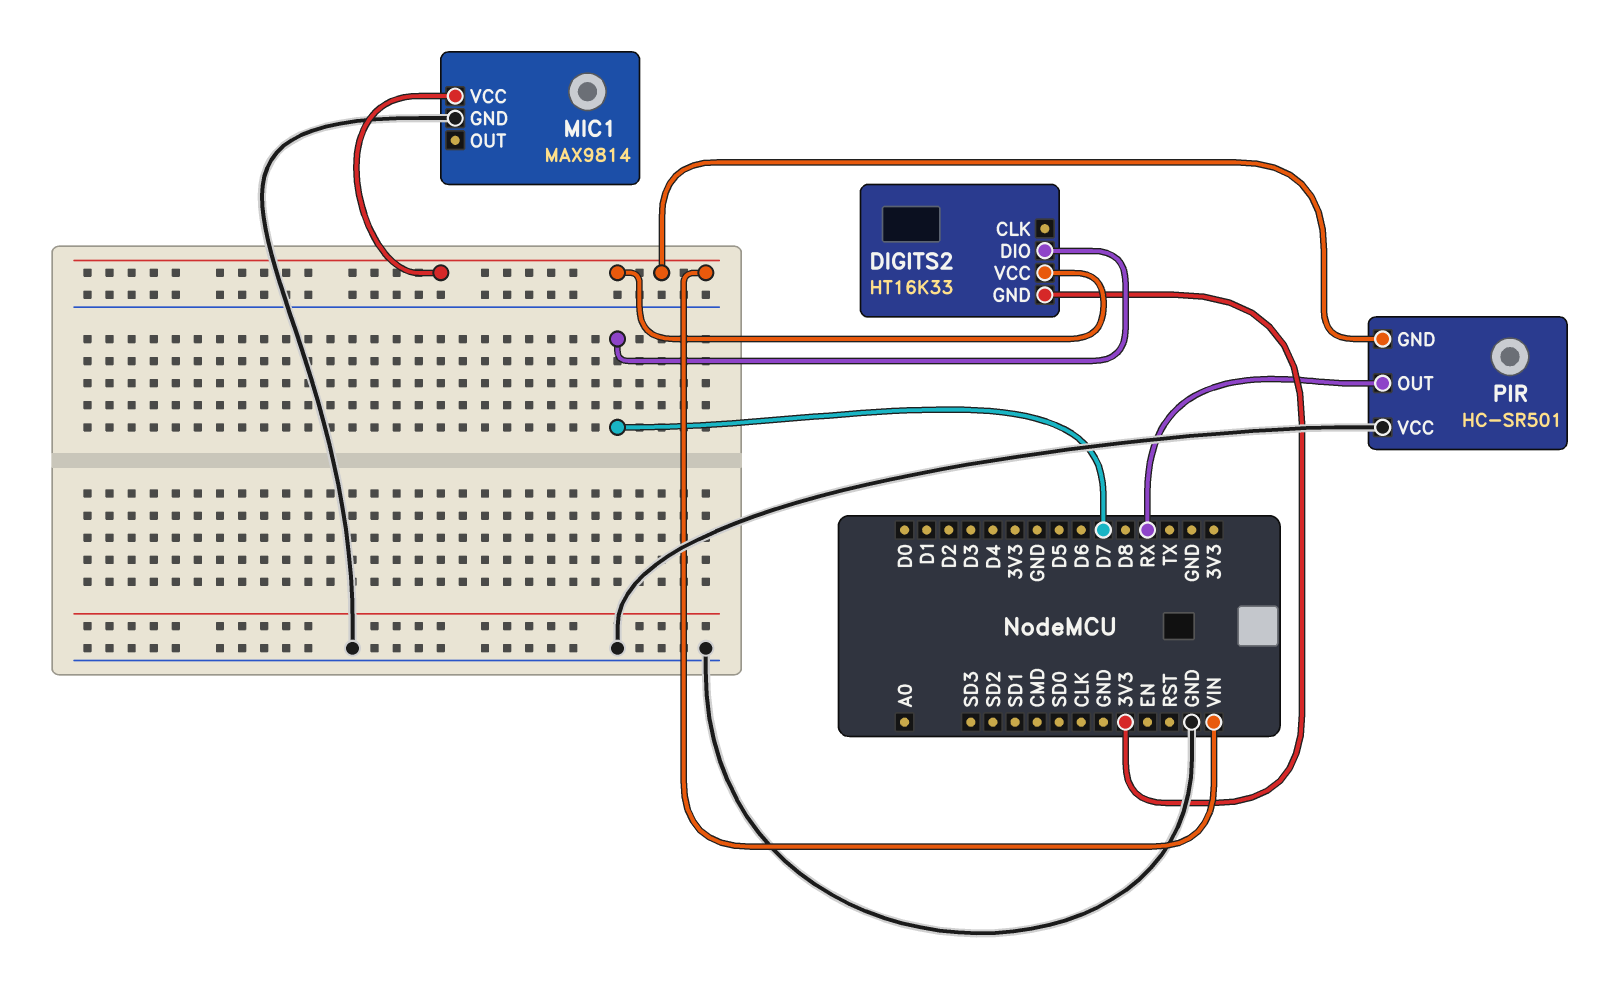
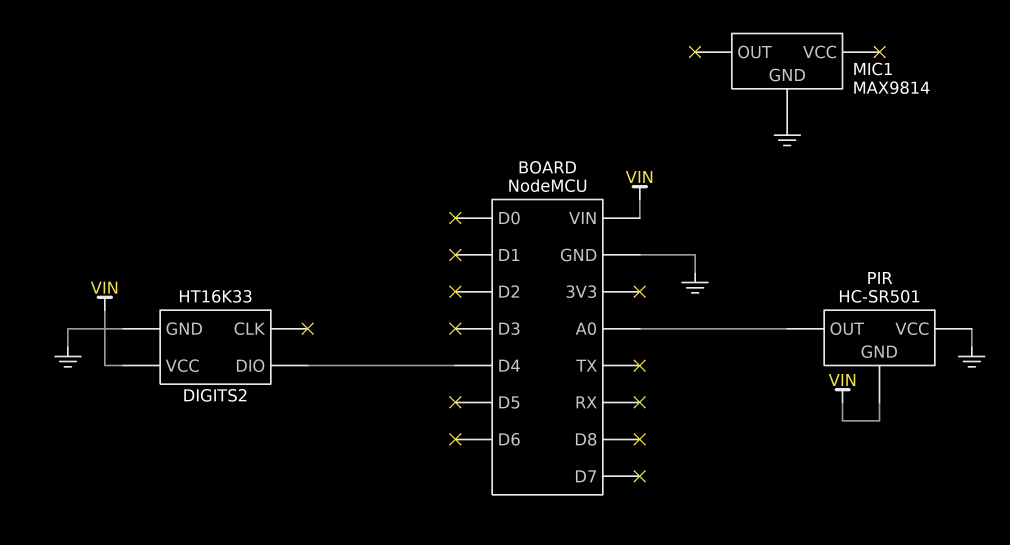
DIGITS2 pin DIO: D7 -> D4
DIGITS2 pin GND: 3V3 -> GND
MIC1 pin VCC: VIN -> none
PIR pin OUT: RX -> A0

